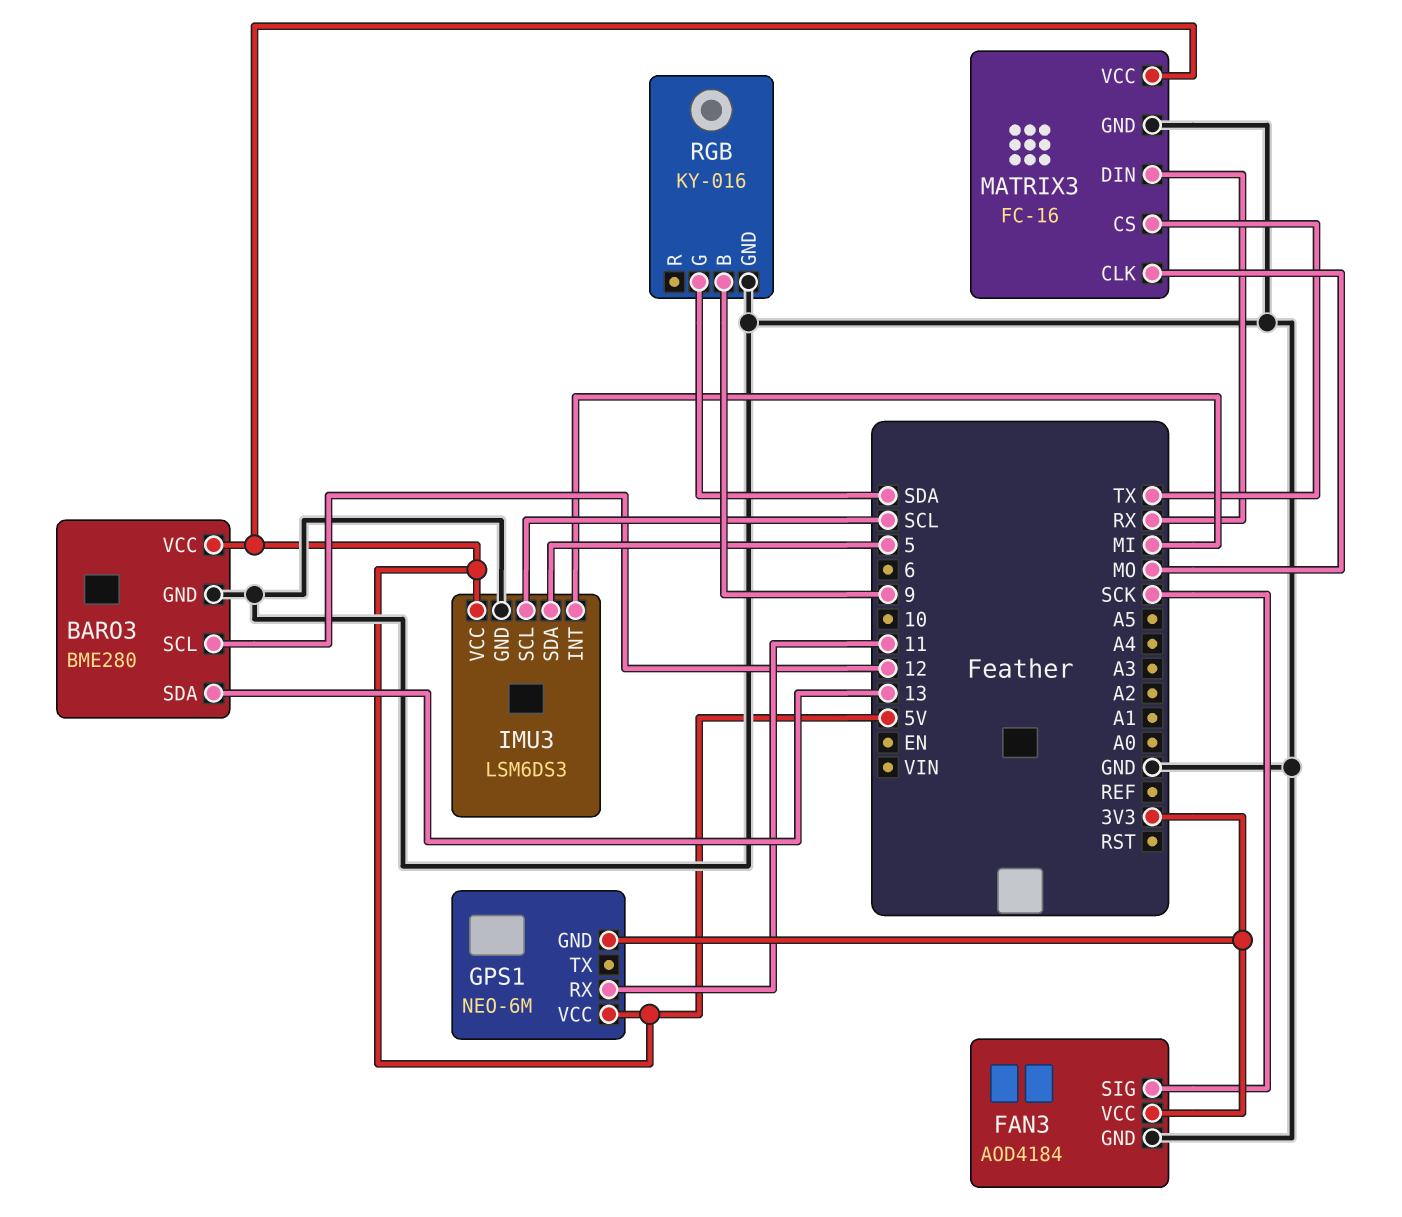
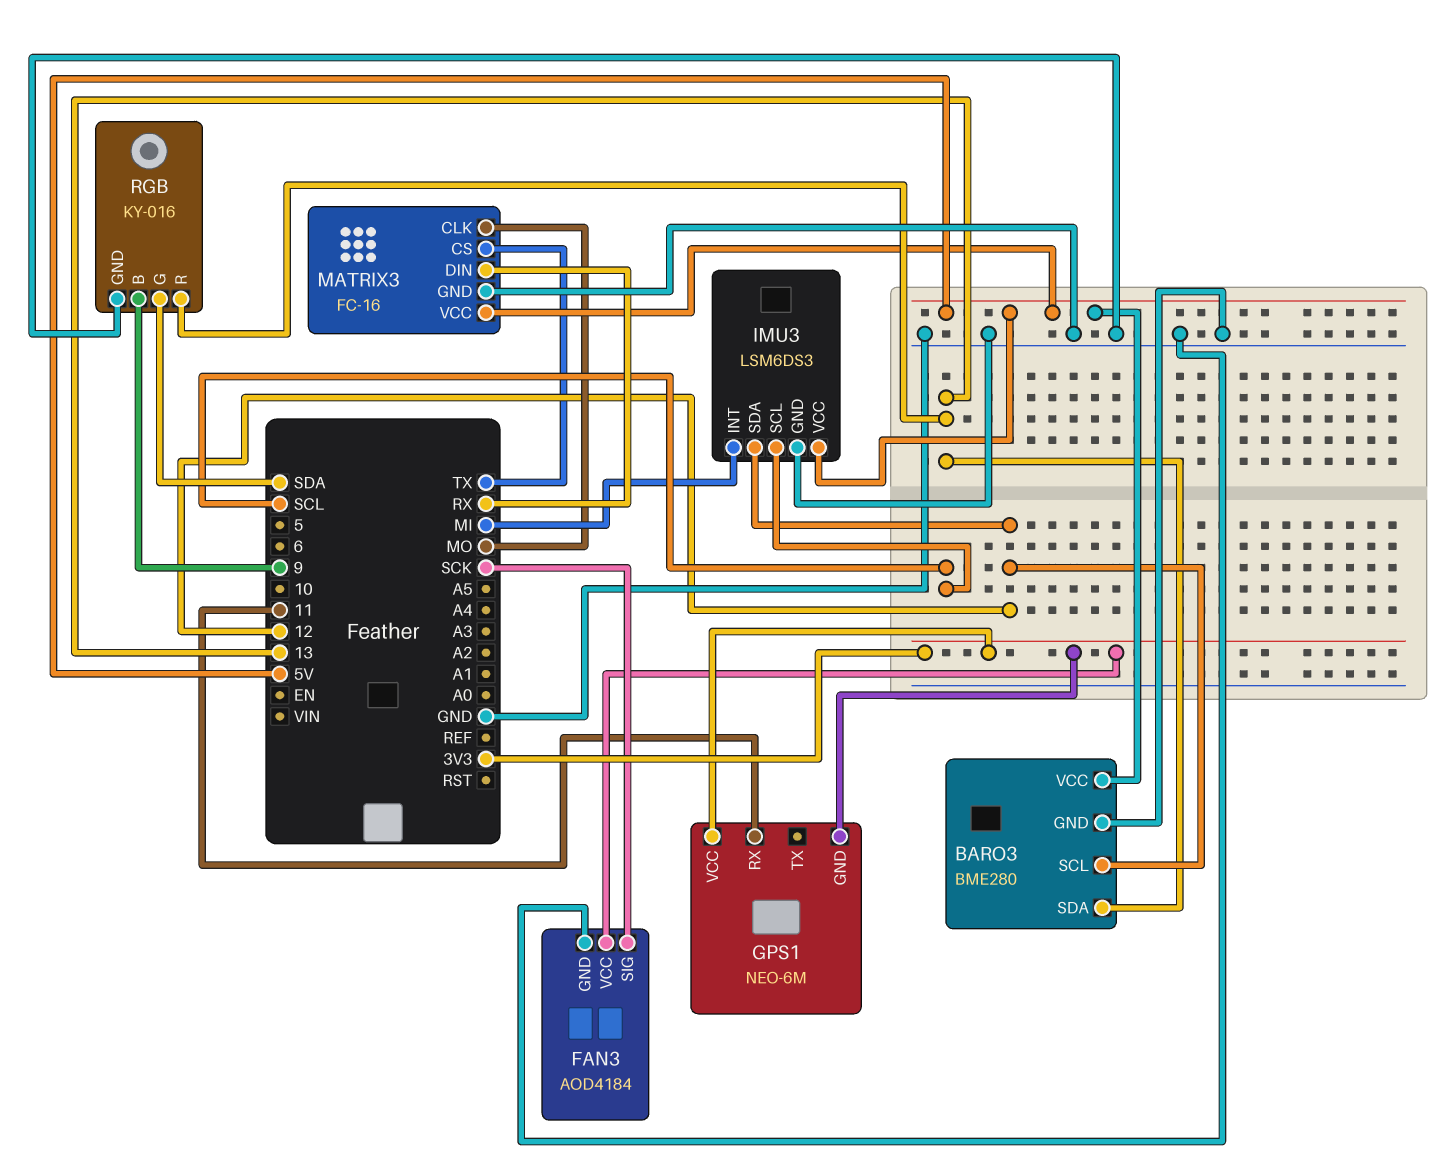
GPS1 pin VCC: 5V -> 3V3
IMU3 pin SDA: 5 -> 12
RGB pin R: none -> 13

